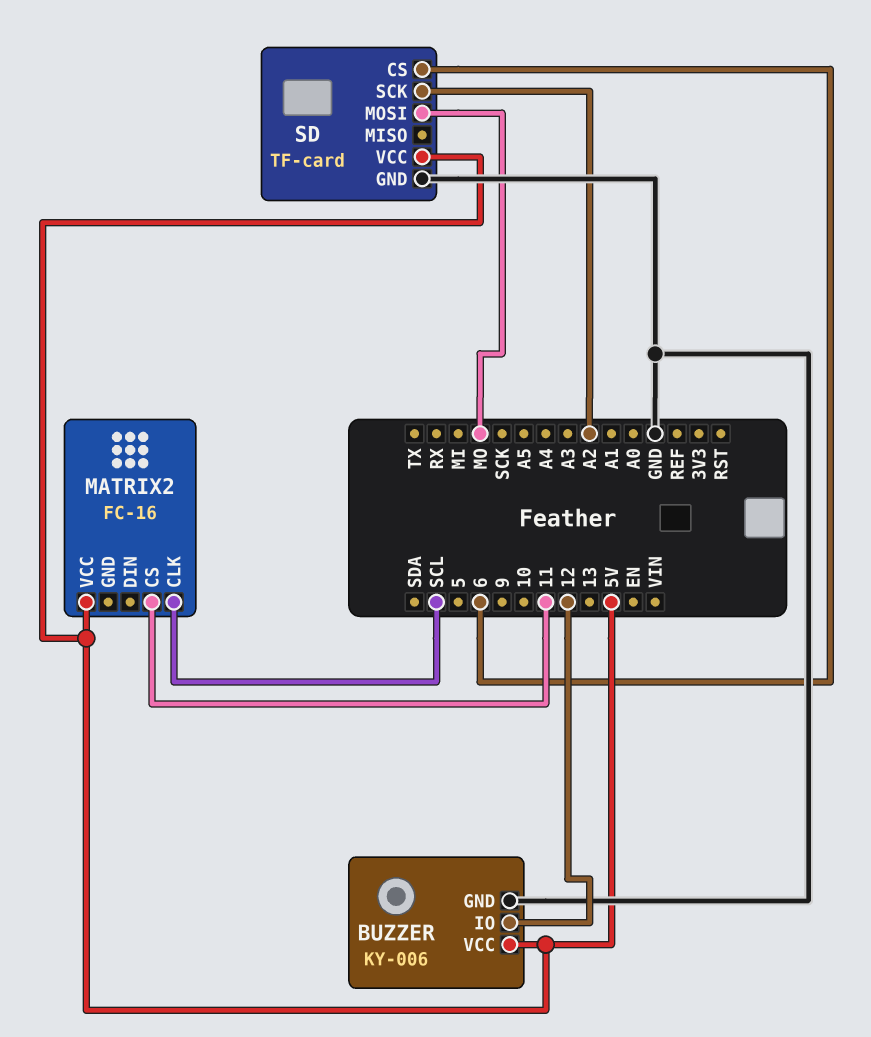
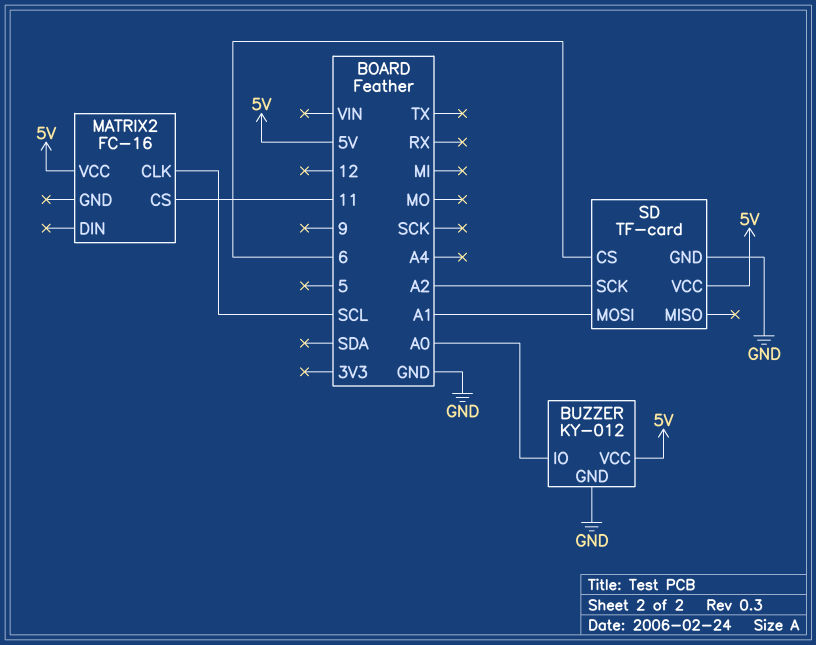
BUZZER: KY-006 -> KY-012
BUZZER pin IO: 12 -> A0
SD pin MOSI: MO -> A1

